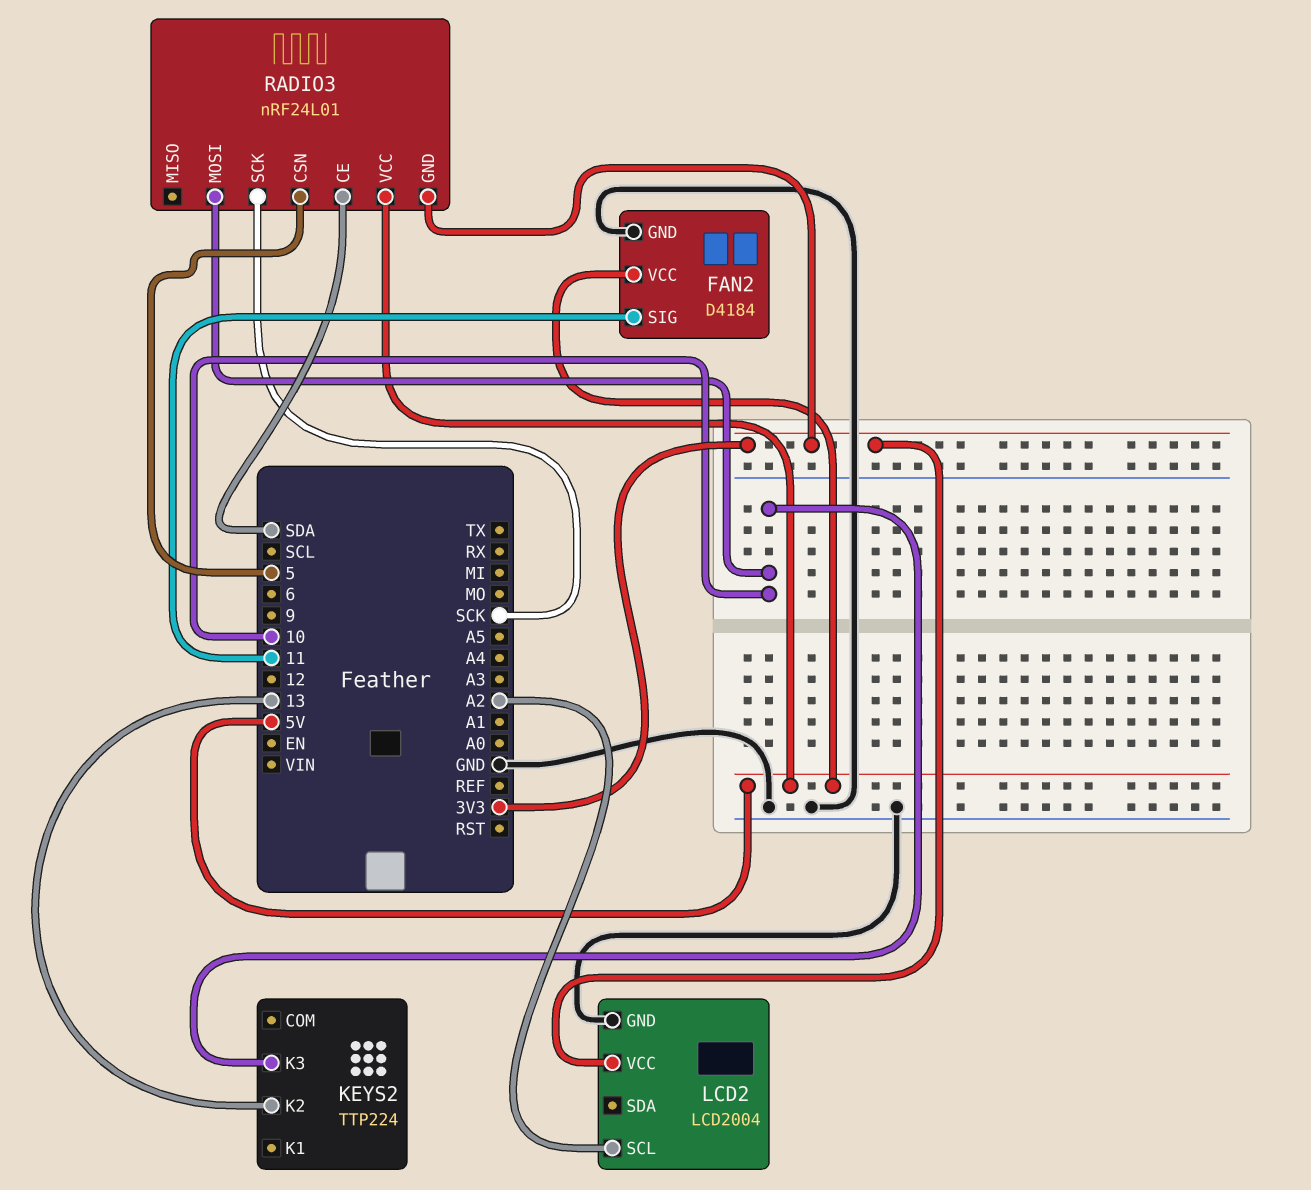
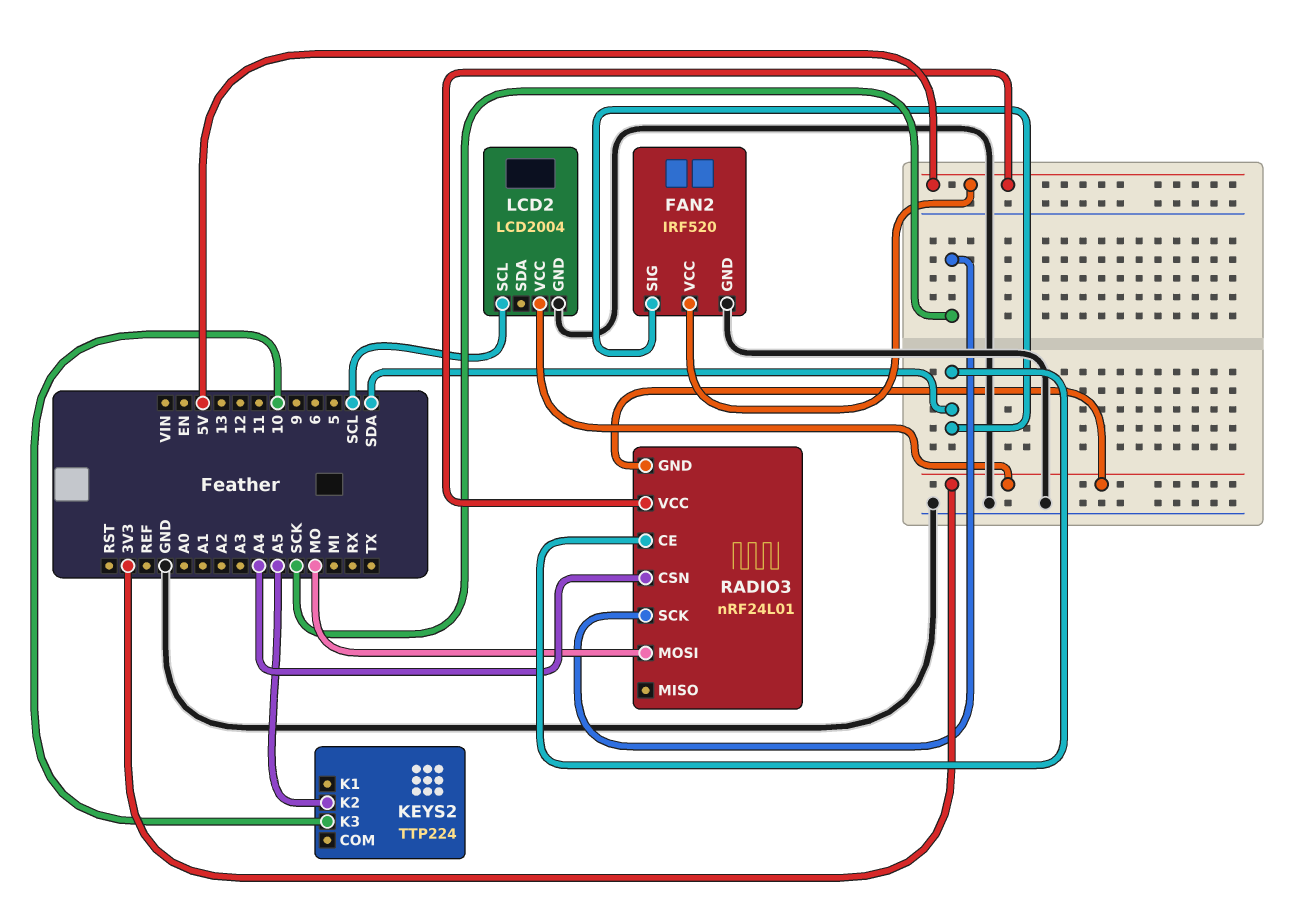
FAN2: D4184 -> IRF520
FAN2 pin SIG: 11 -> SDA
KEYS2 pin K2: 13 -> A5
LCD2 pin SCL: A2 -> SCL
RADIO3 pin CSN: 5 -> A4
RADIO3 pin MOSI: 10 -> MO

